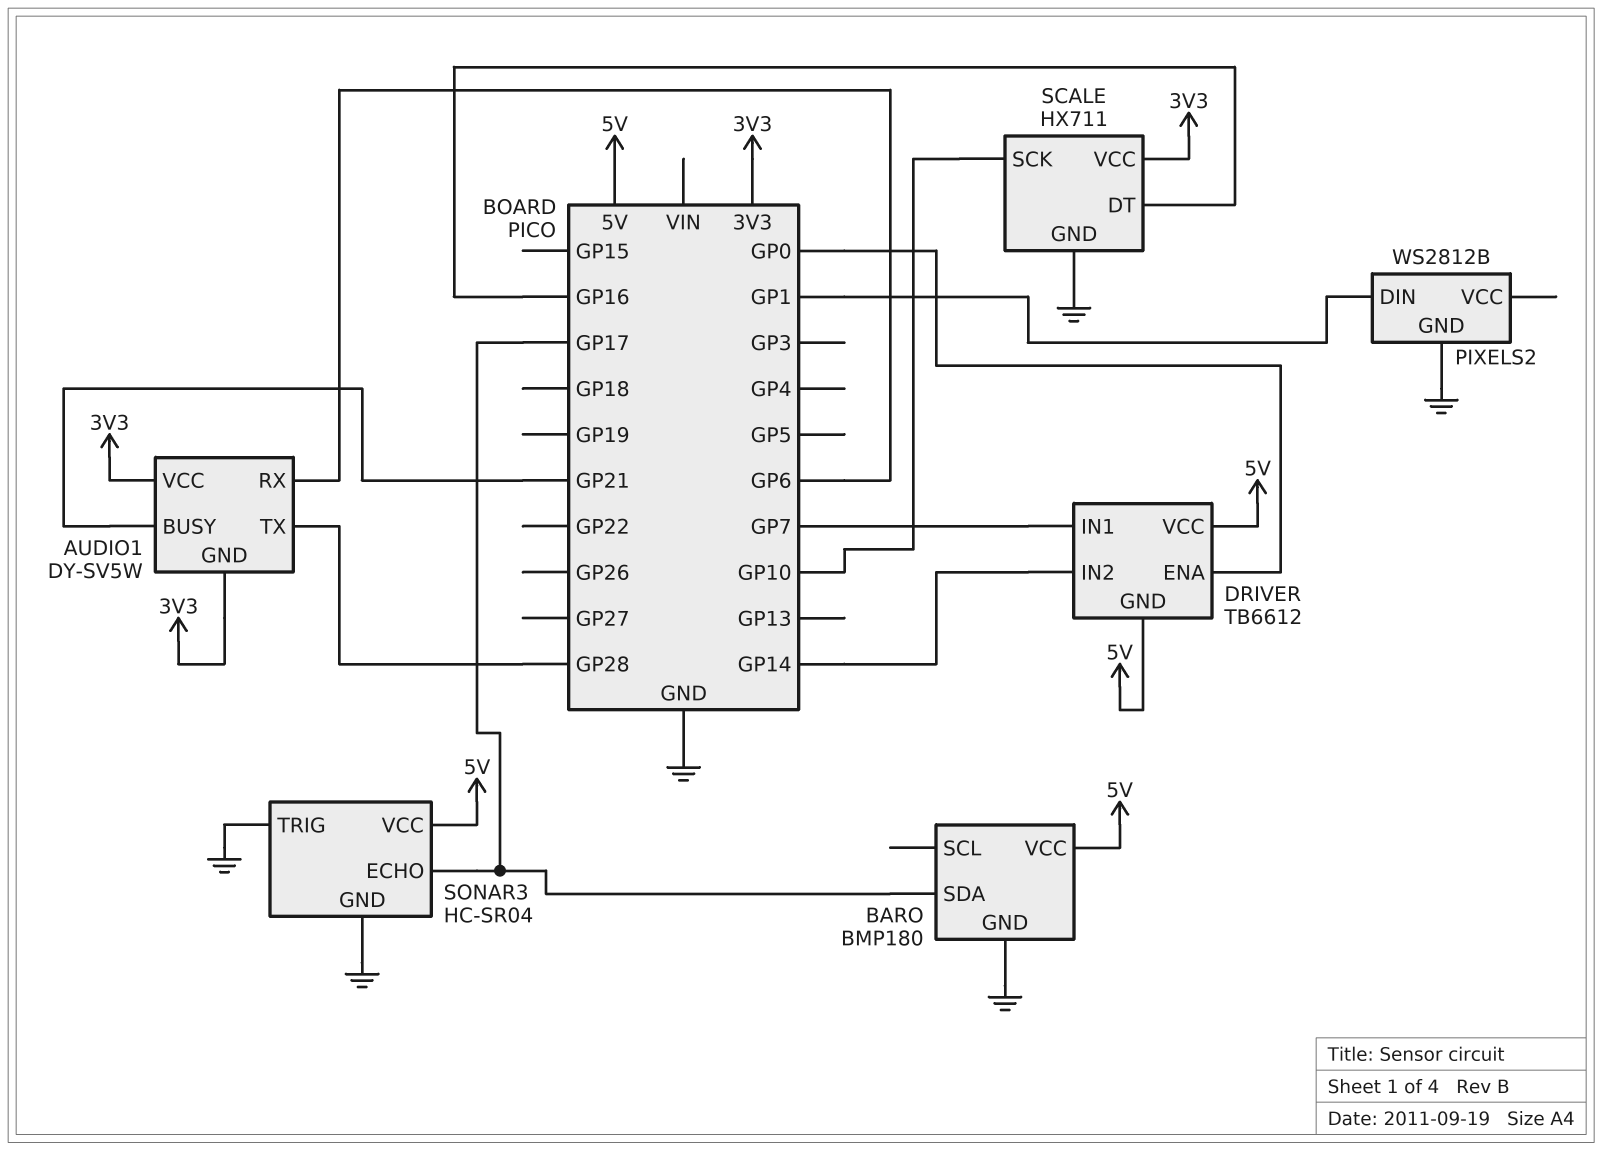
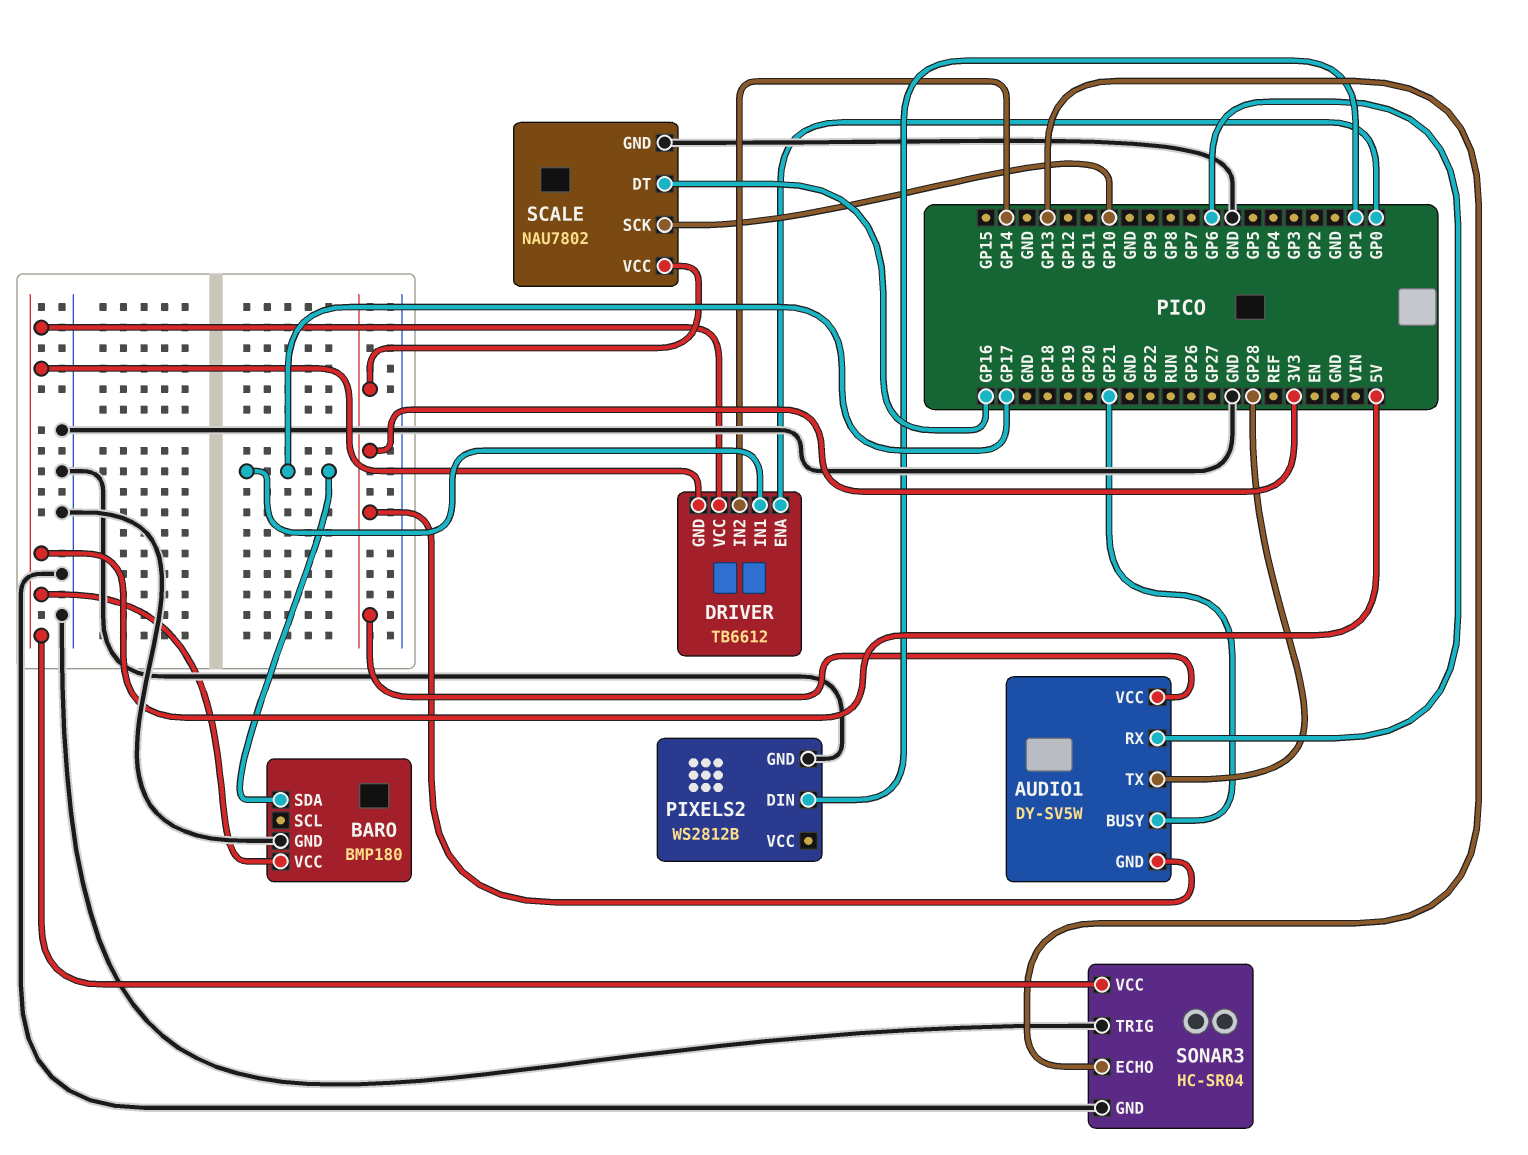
DRIVER pin IN1: GP7 -> GP17
SCALE: HX711 -> NAU7802
SONAR3 pin ECHO: GP17 -> GP13

